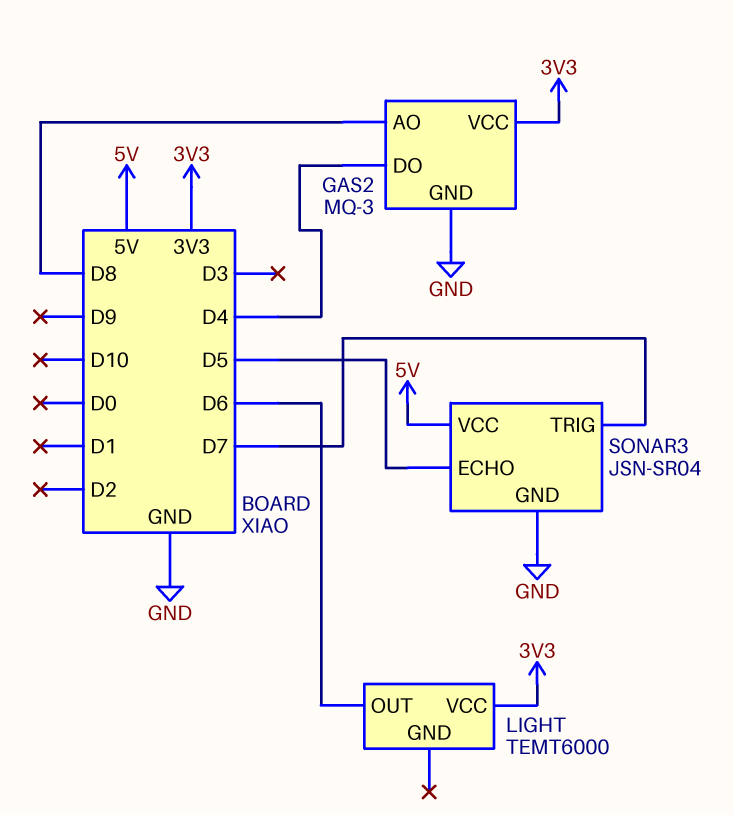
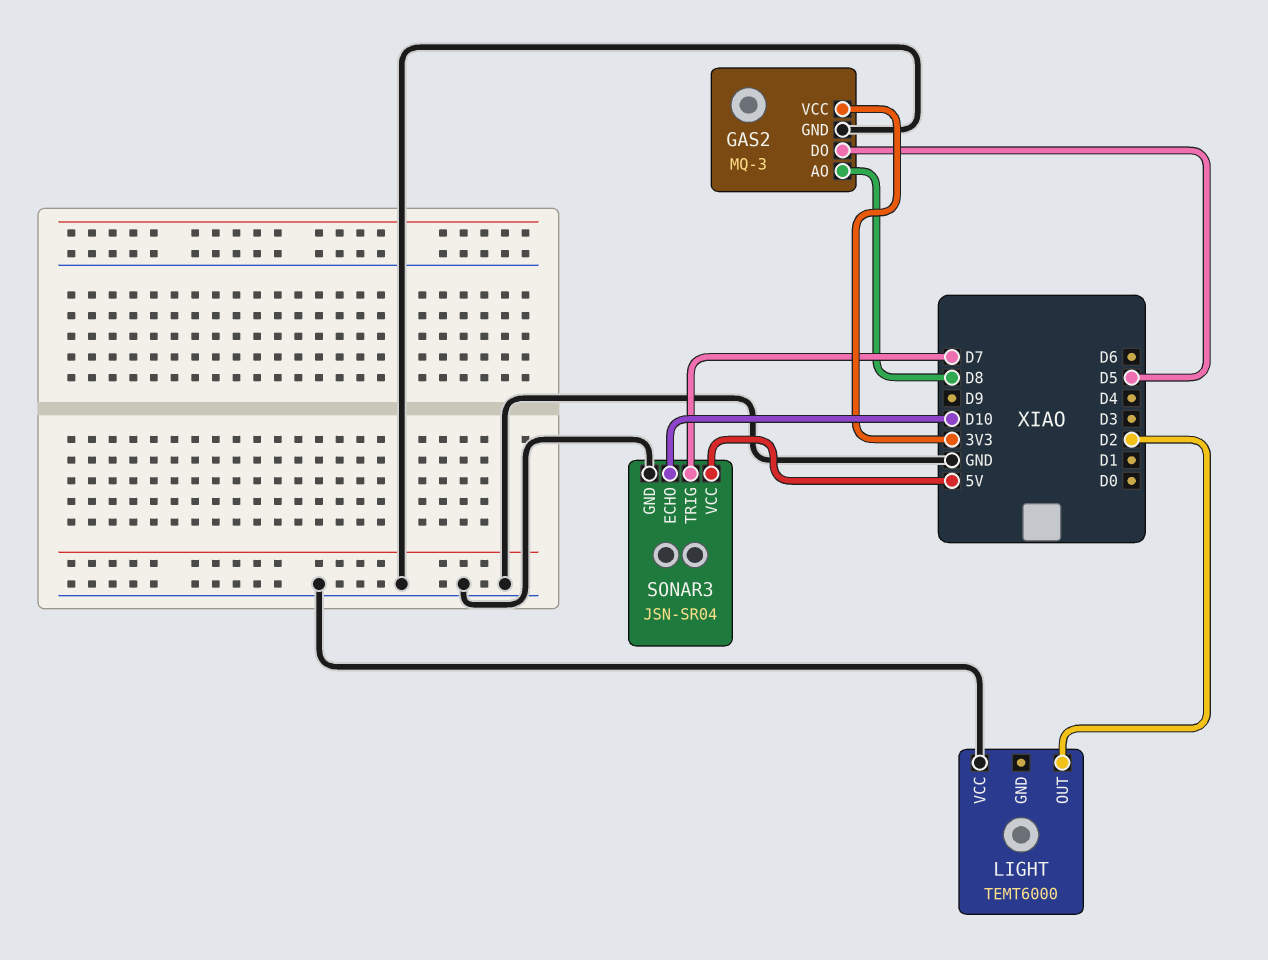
GAS2 pin DO: D4 -> D5
LIGHT pin OUT: D6 -> D2
LIGHT pin VCC: 3V3 -> GND
SONAR3 pin ECHO: D5 -> D10

